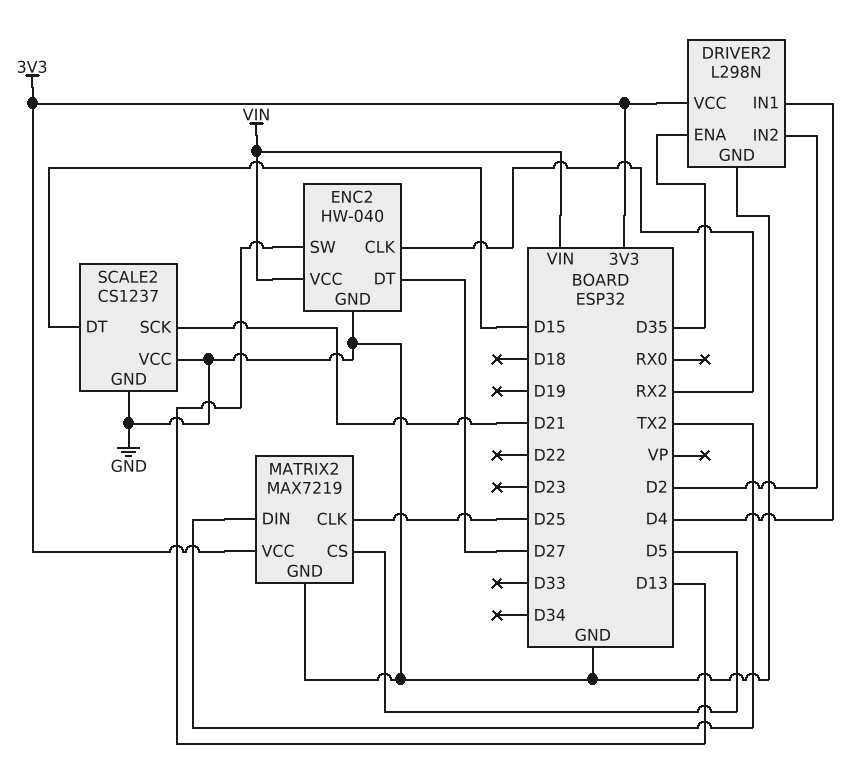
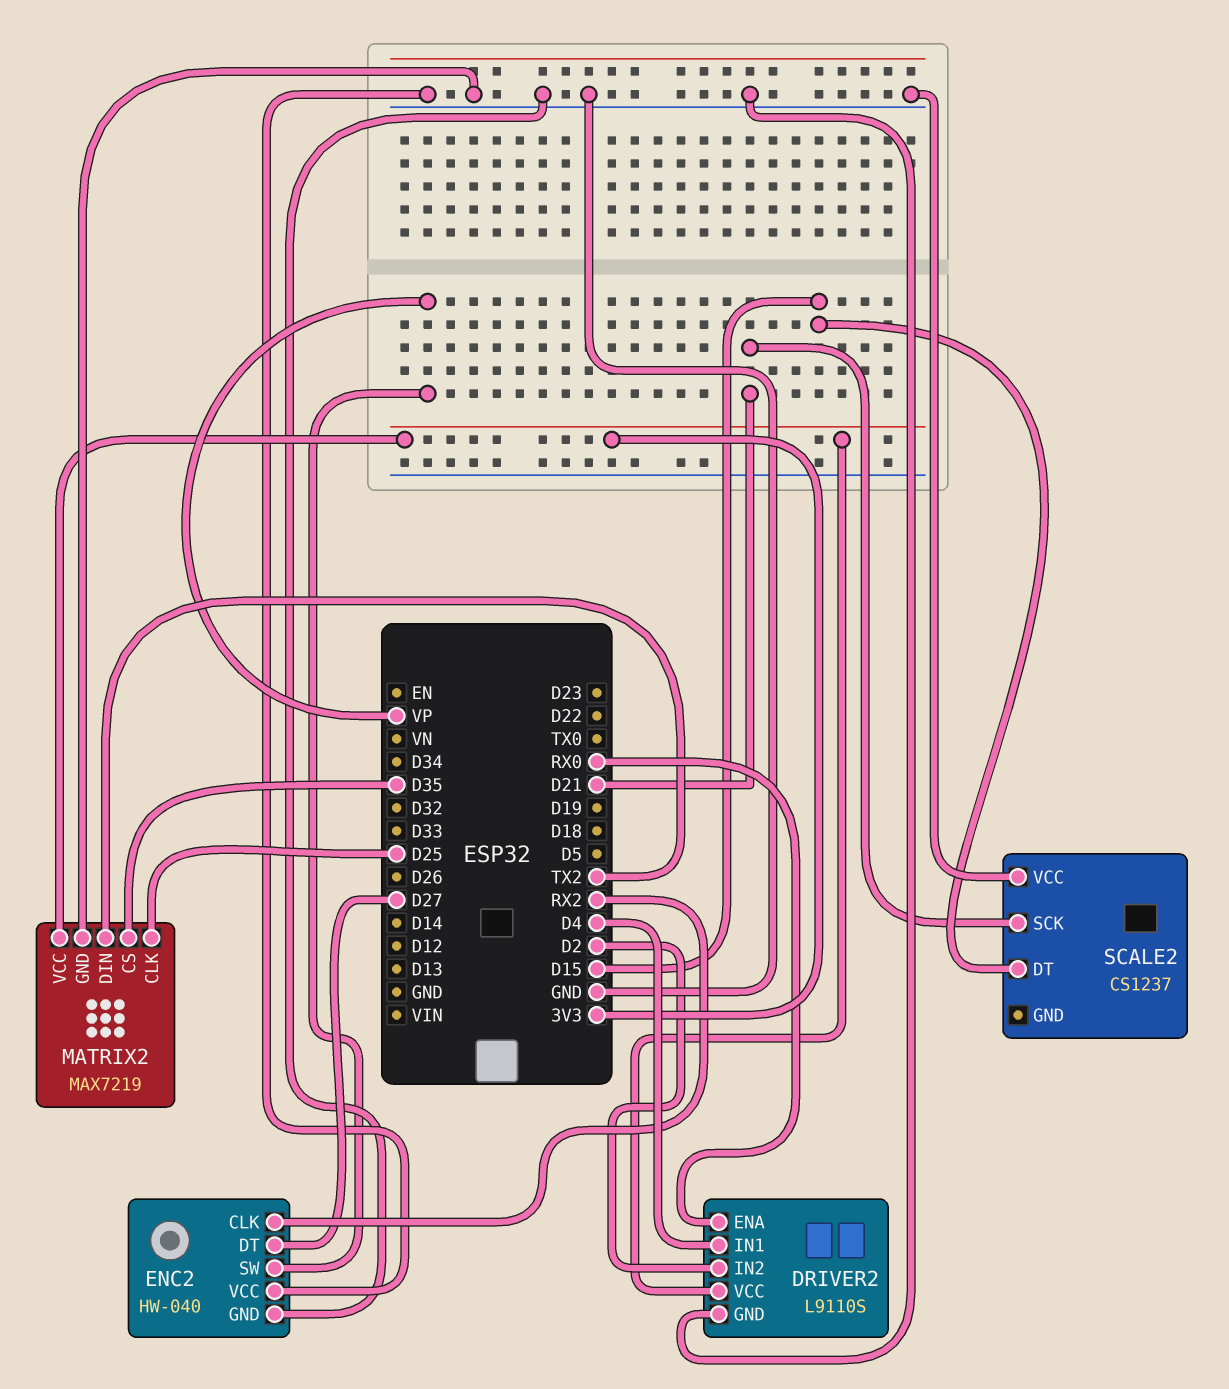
DRIVER2: L298N -> L9110S
DRIVER2 pin ENA: D35 -> RX0
ENC2 pin SW: D13 -> VP
ENC2 pin VCC: VIN -> GND
MATRIX2 pin CS: D5 -> D35
SCALE2 pin GND: GND -> none

